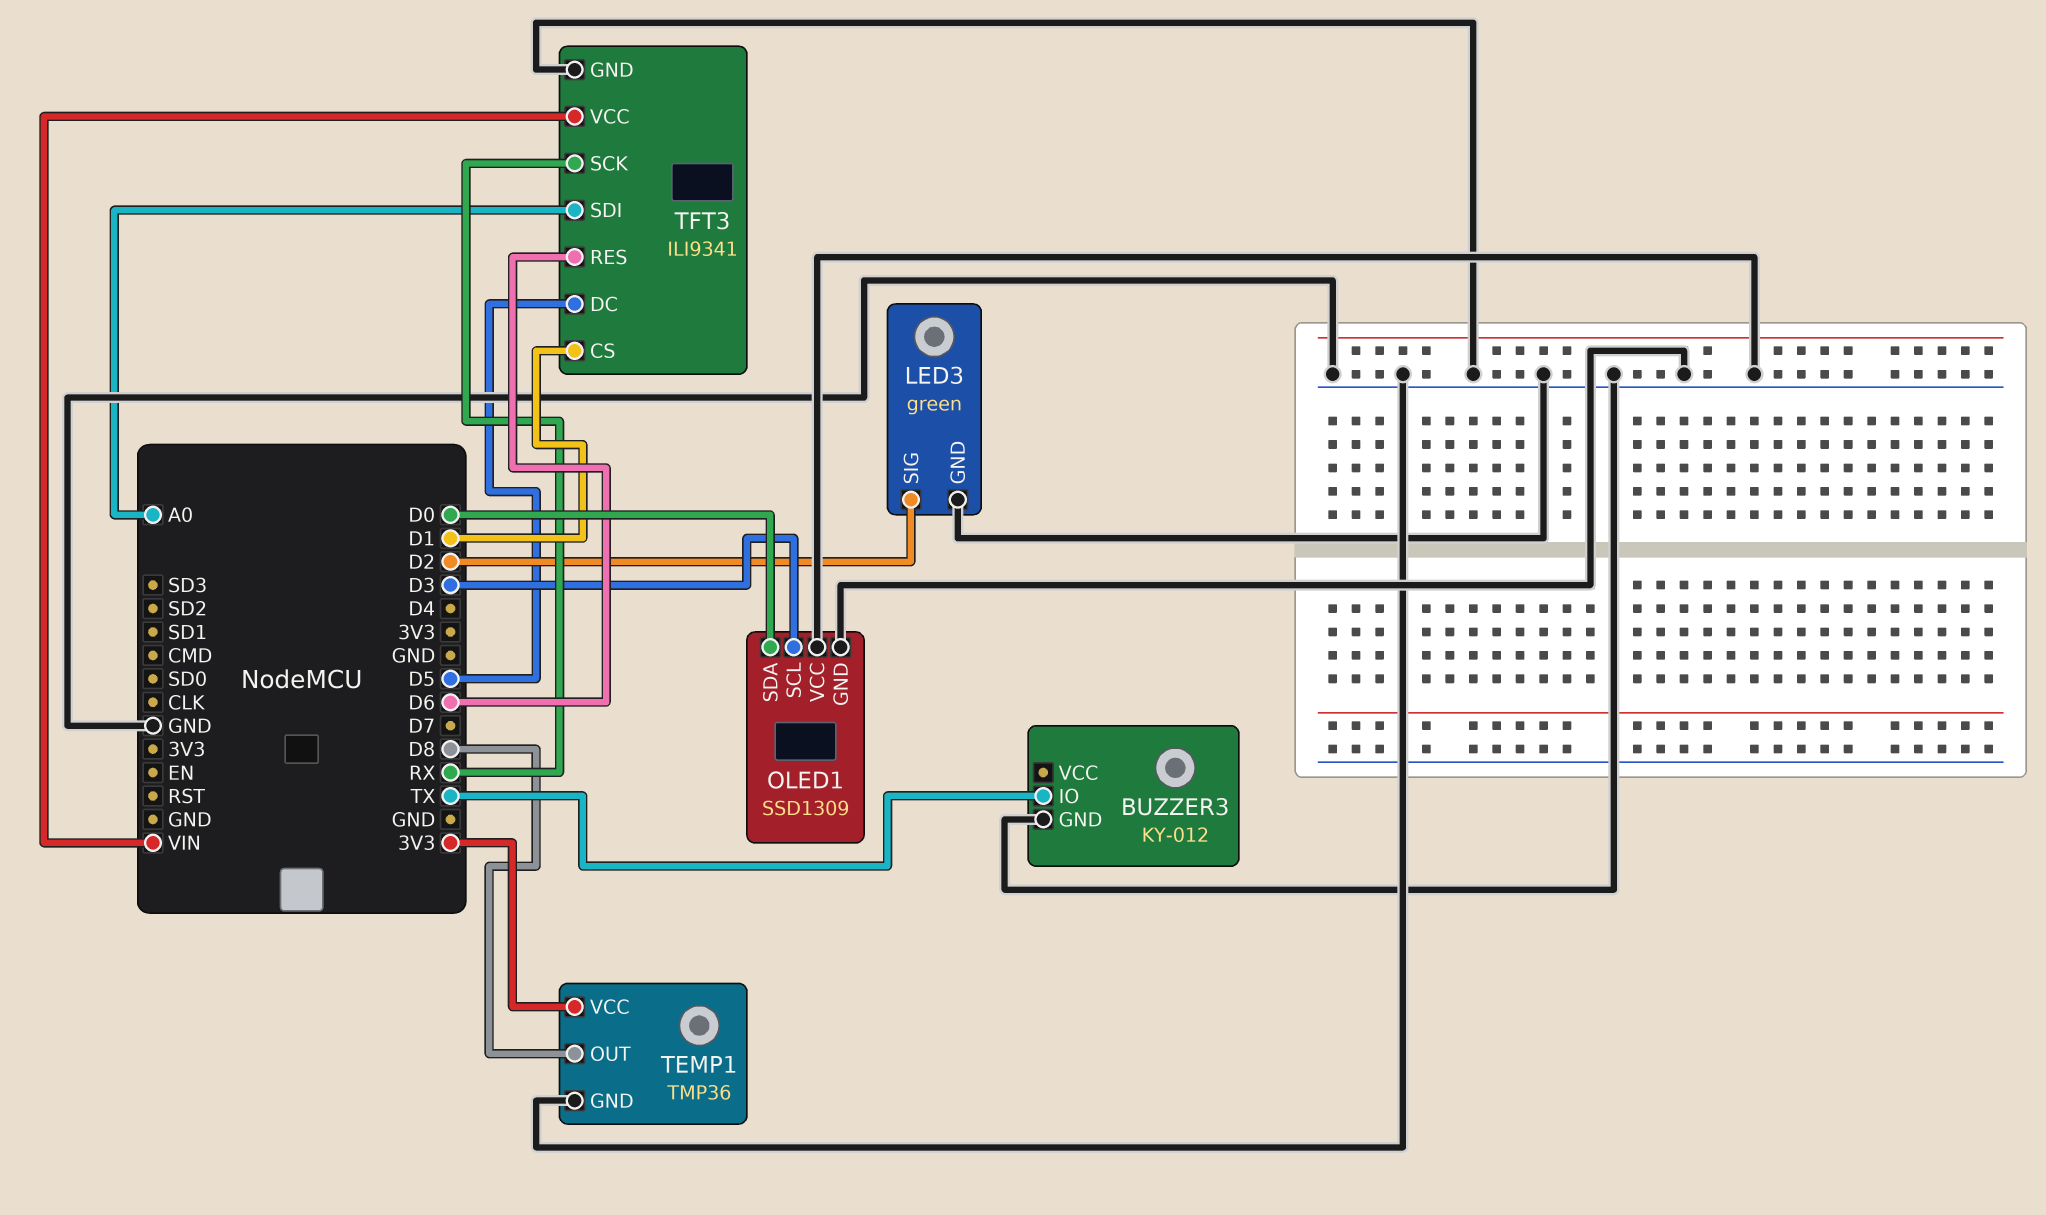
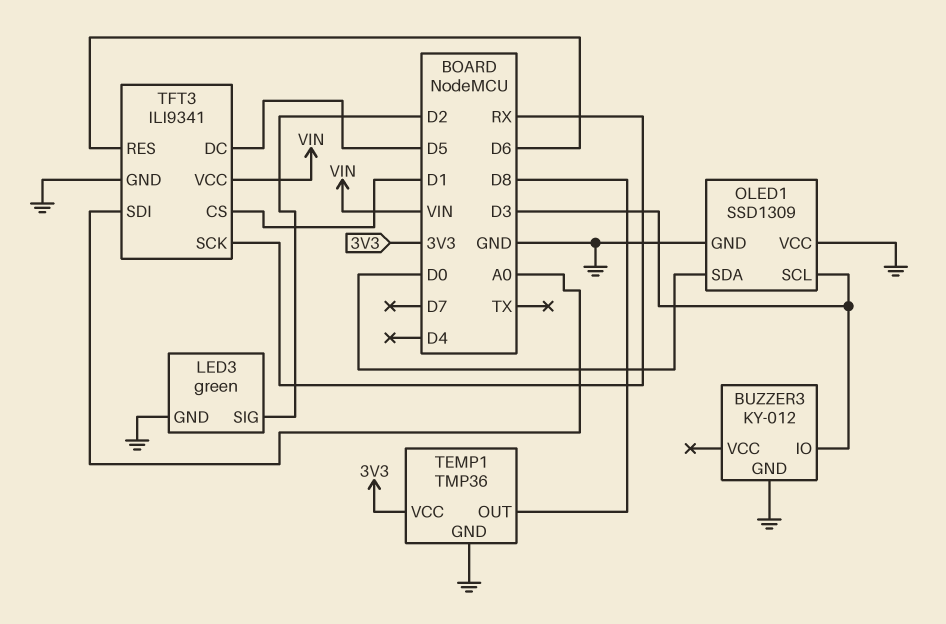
BUZZER3 pin IO: TX -> D3

